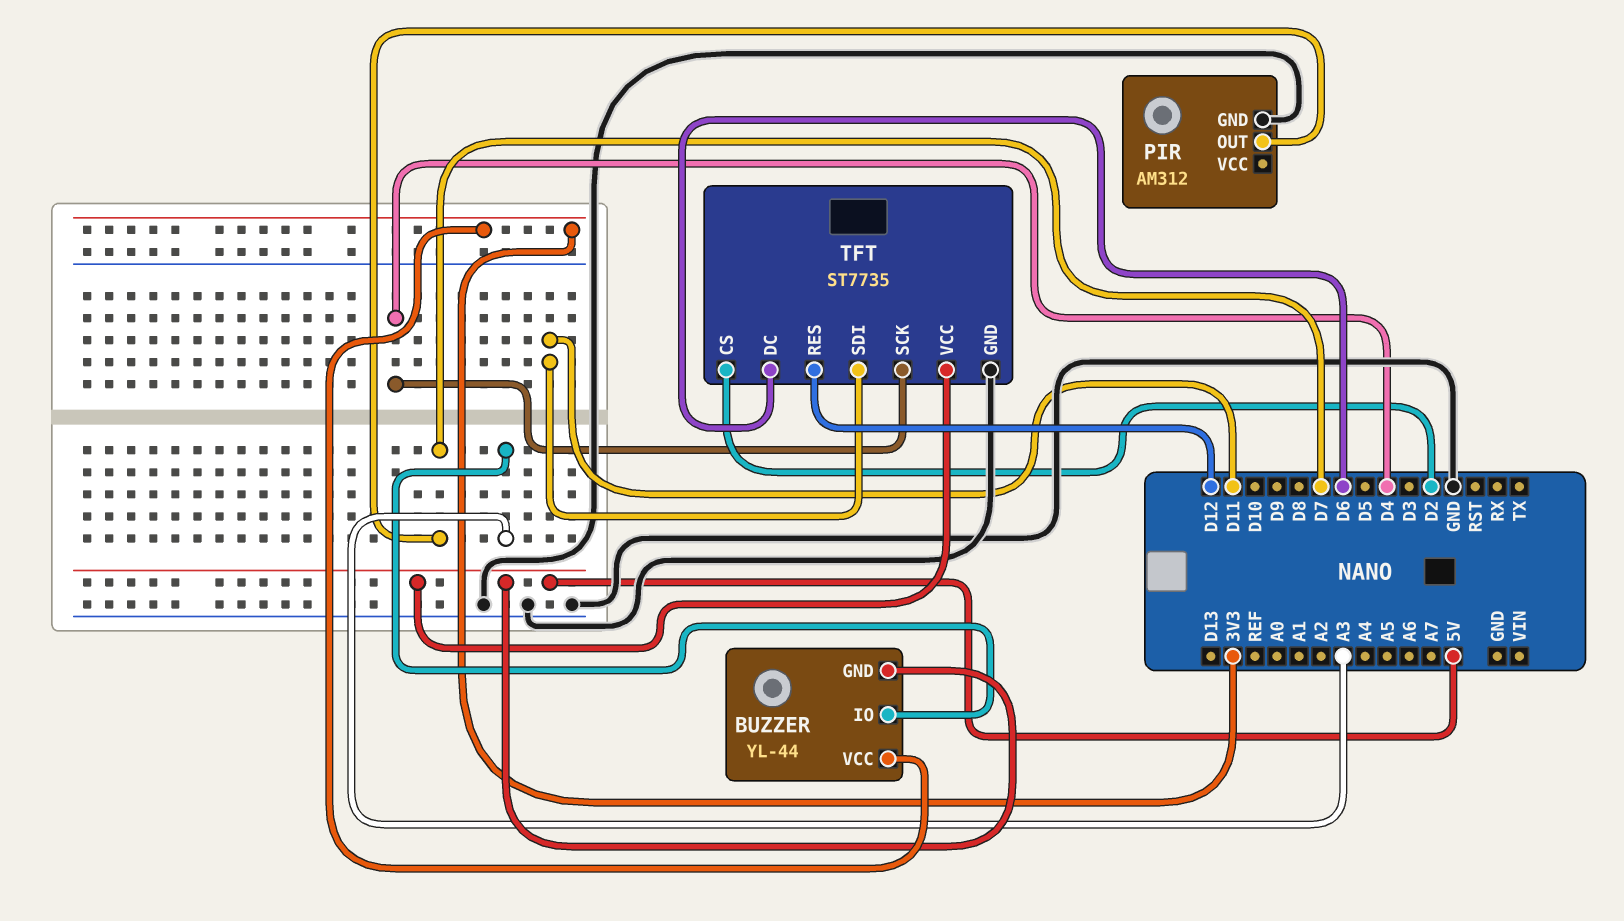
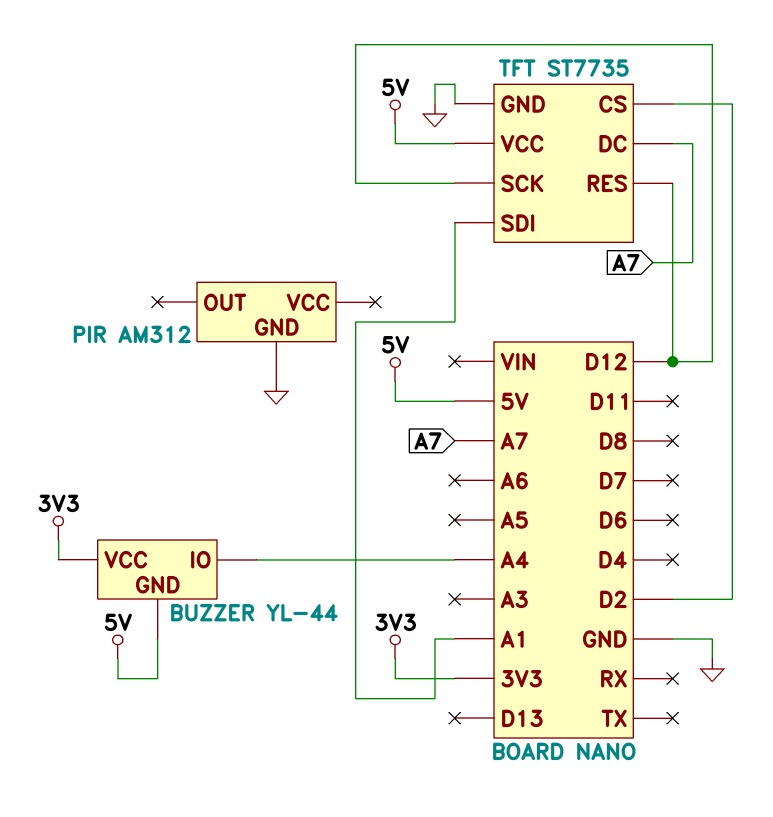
BUZZER pin IO: A3 -> A4
PIR pin OUT: D7 -> none
TFT pin DC: D6 -> A7
TFT pin SCK: D4 -> D12
TFT pin SDI: D11 -> A1

